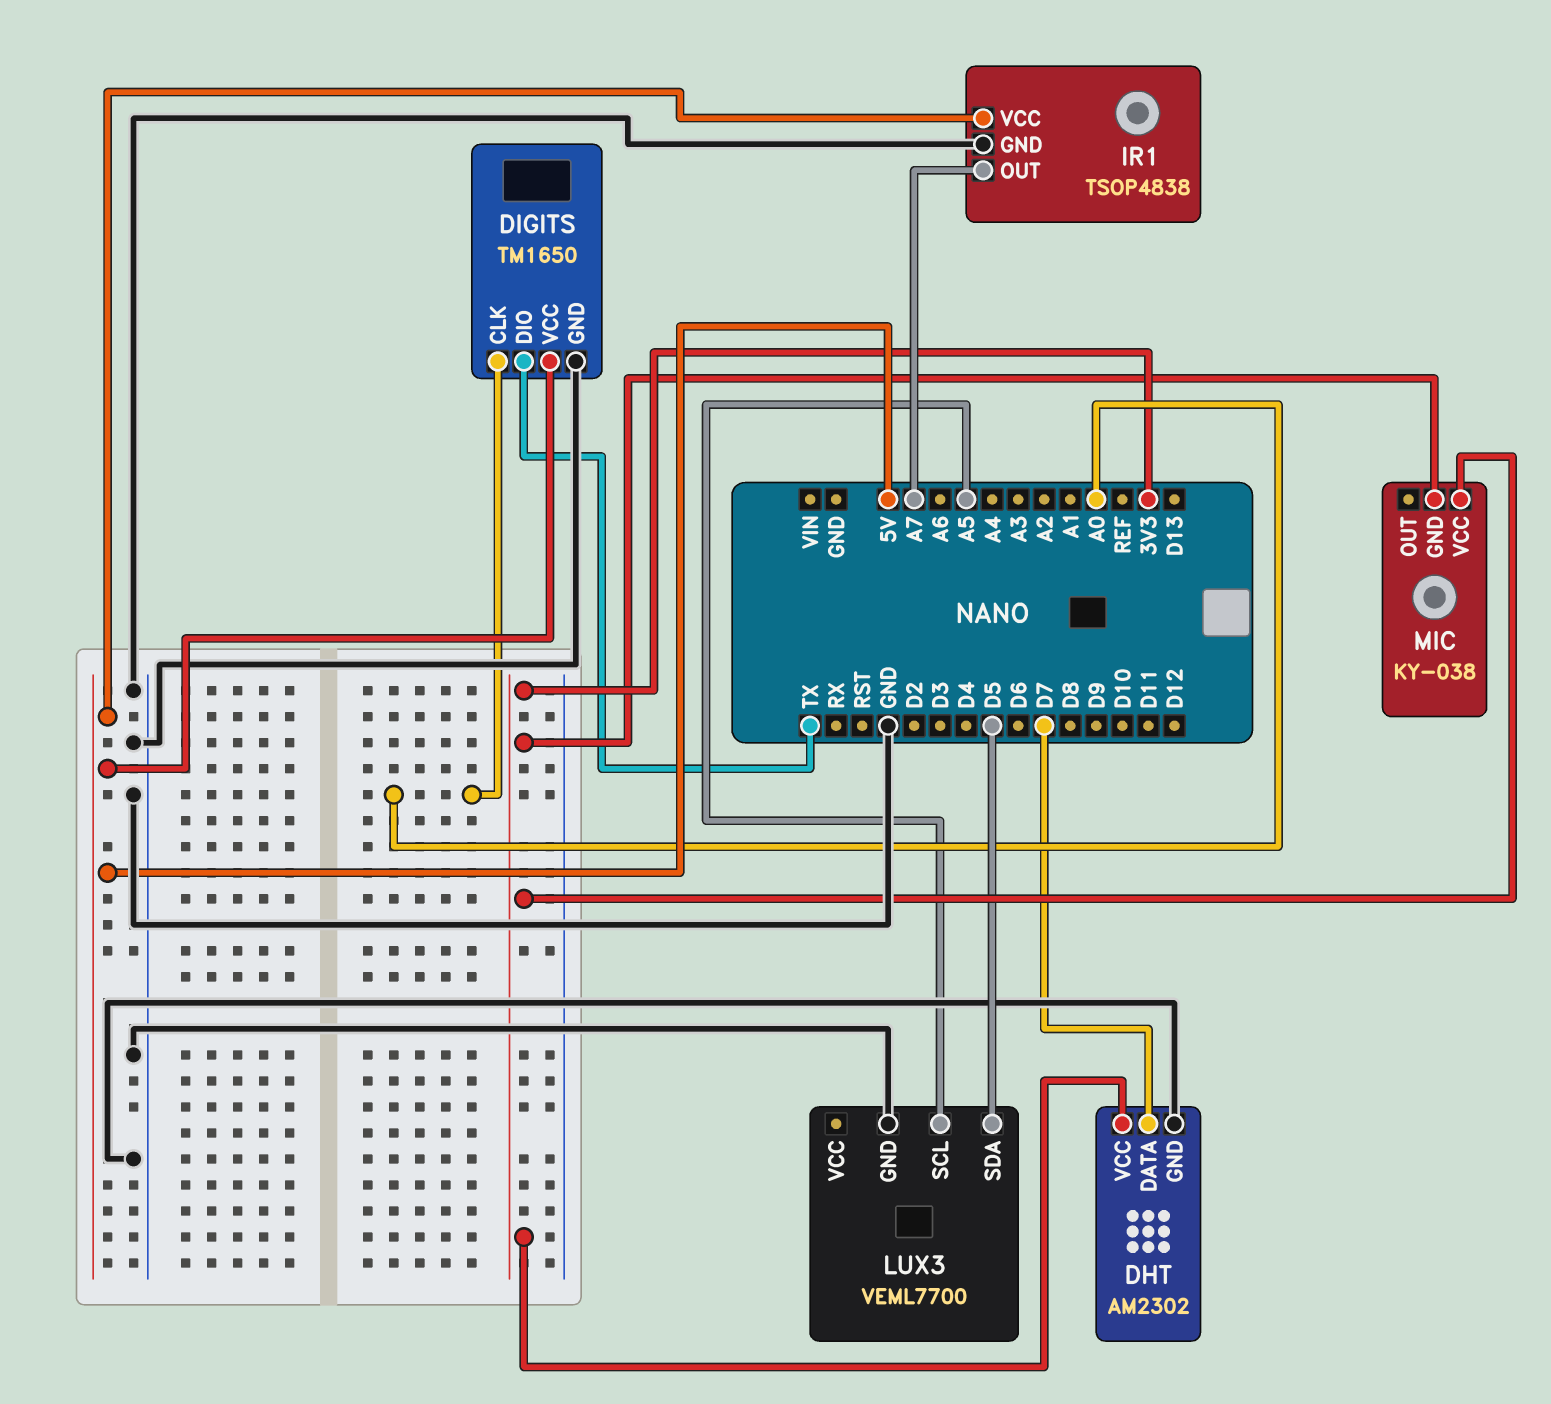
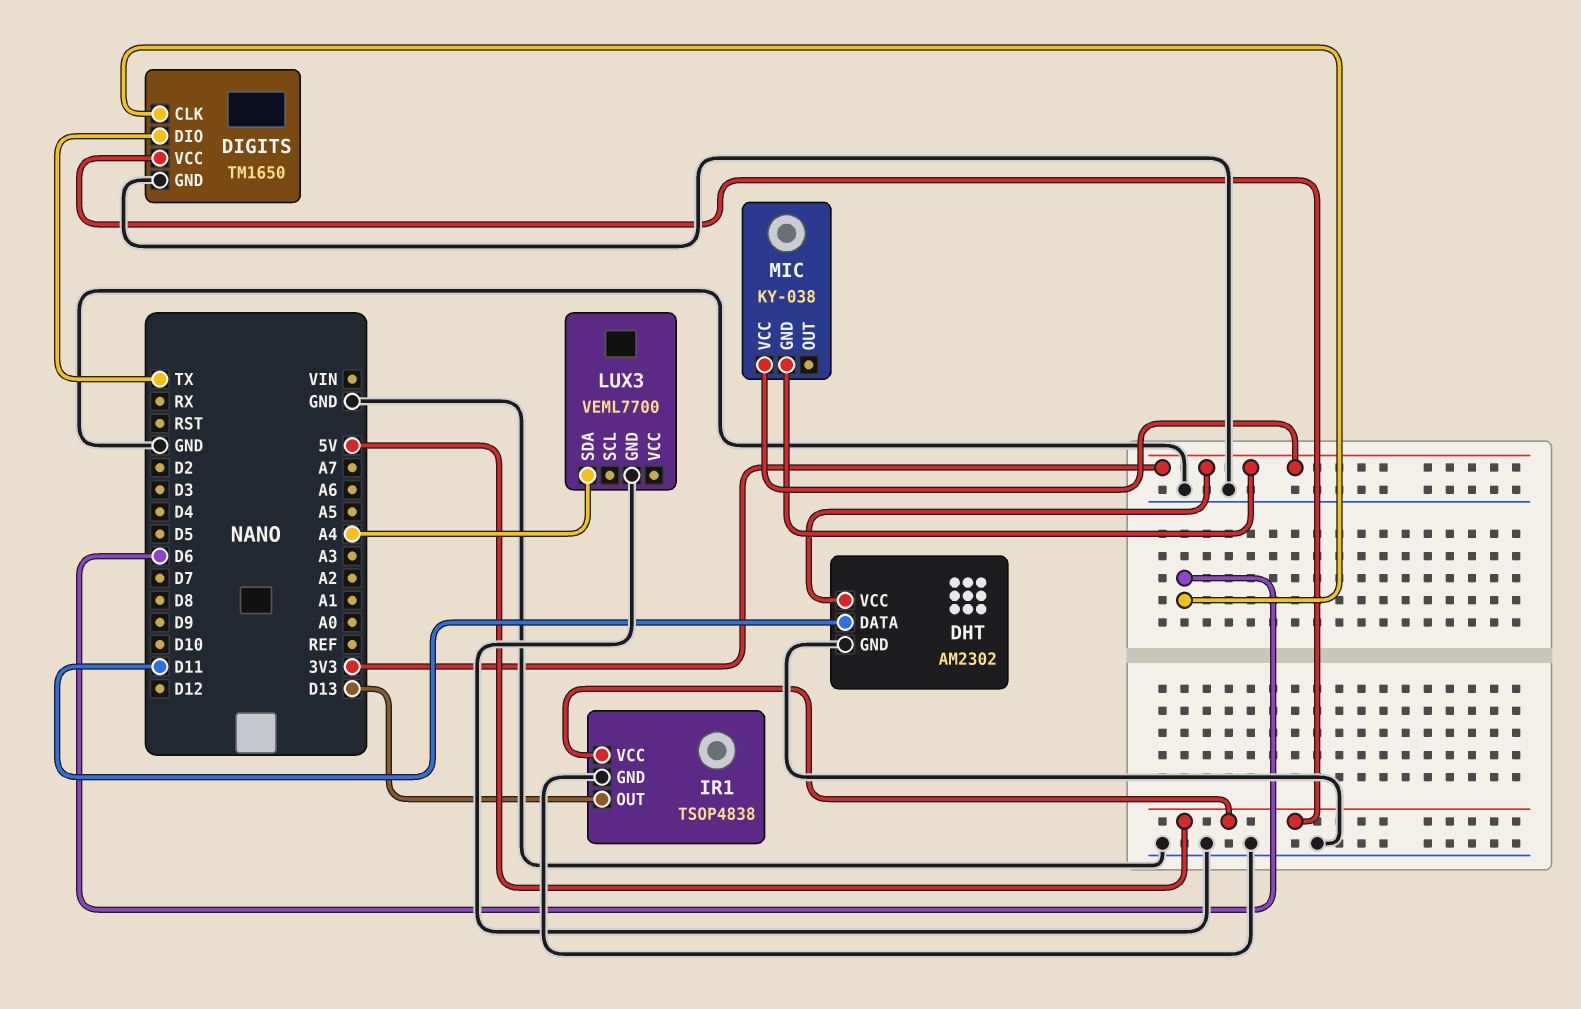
DHT pin DATA: D7 -> D11
DIGITS pin CLK: A0 -> D6
IR1 pin OUT: A7 -> D13
LUX3 pin SCL: A5 -> none
LUX3 pin SDA: D5 -> A4

